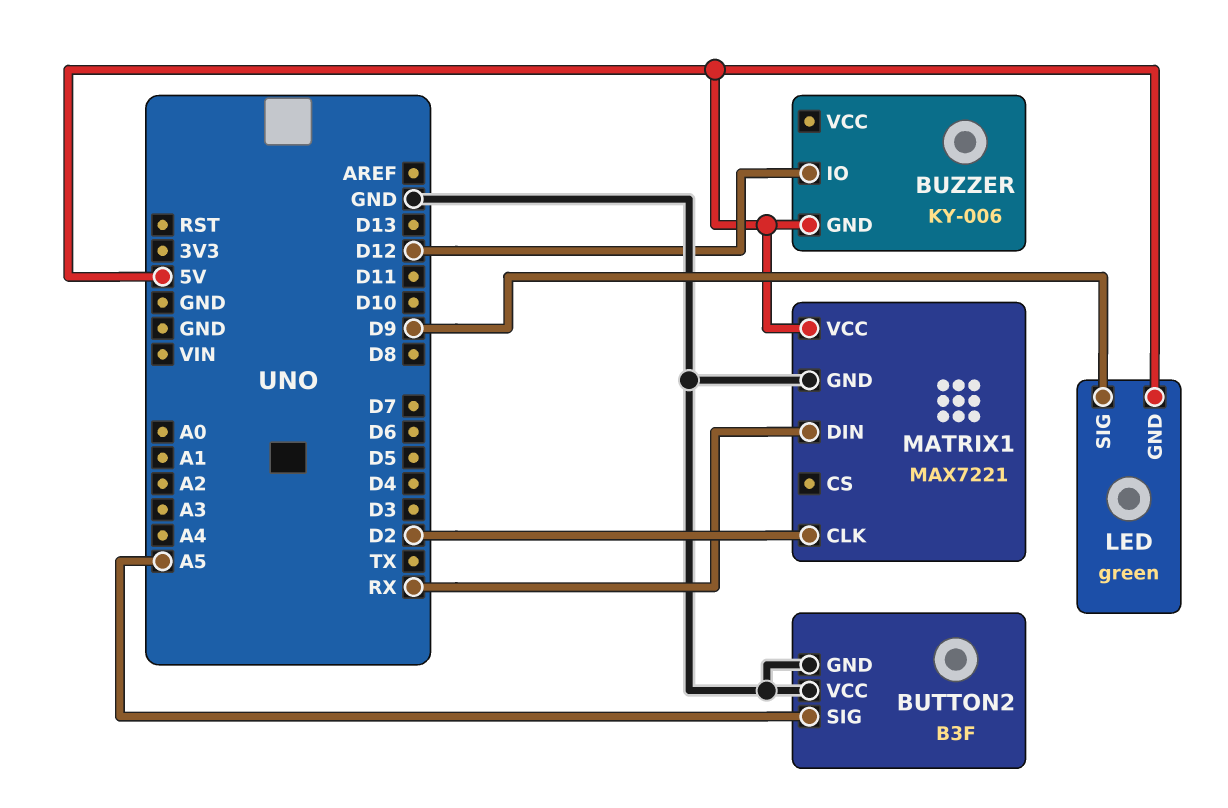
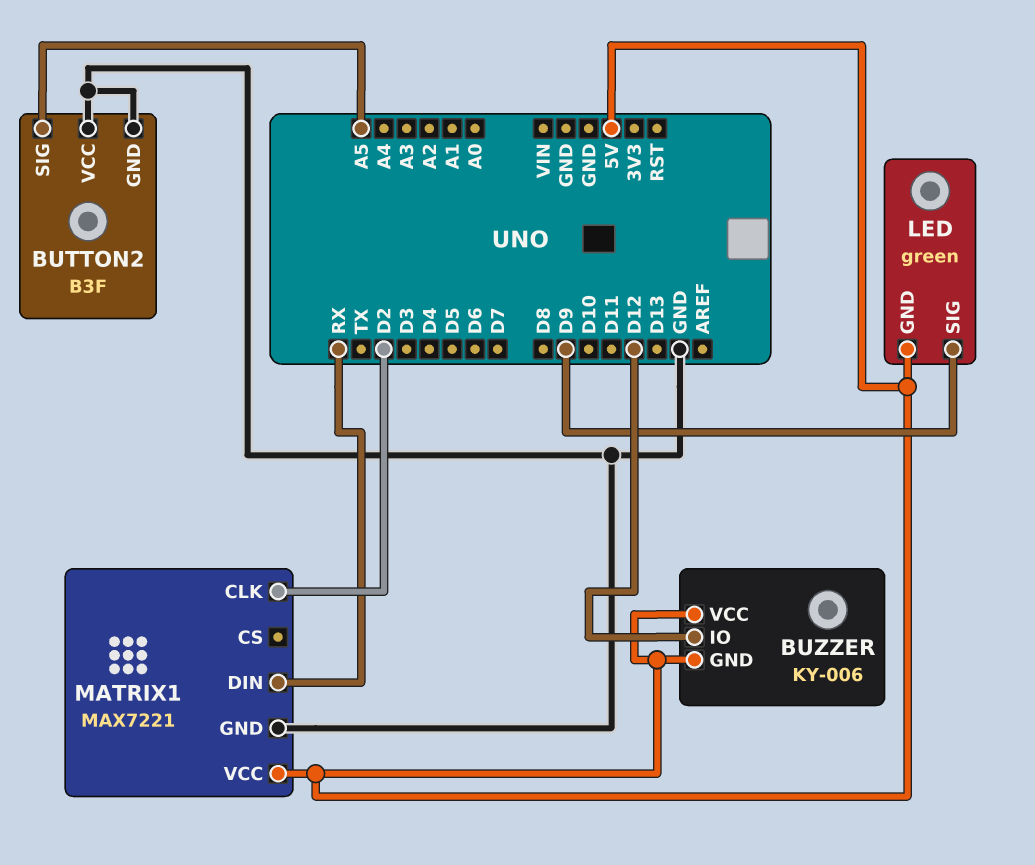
BUZZER pin VCC: none -> 5V

